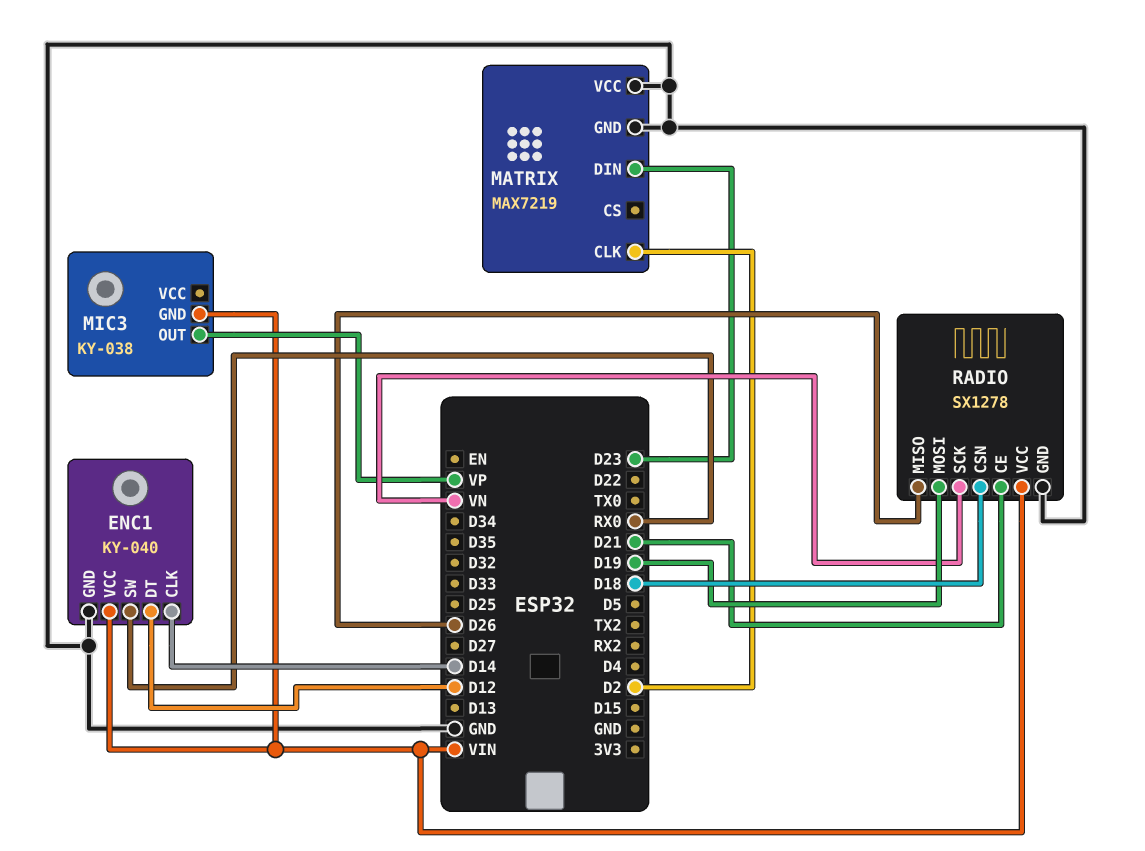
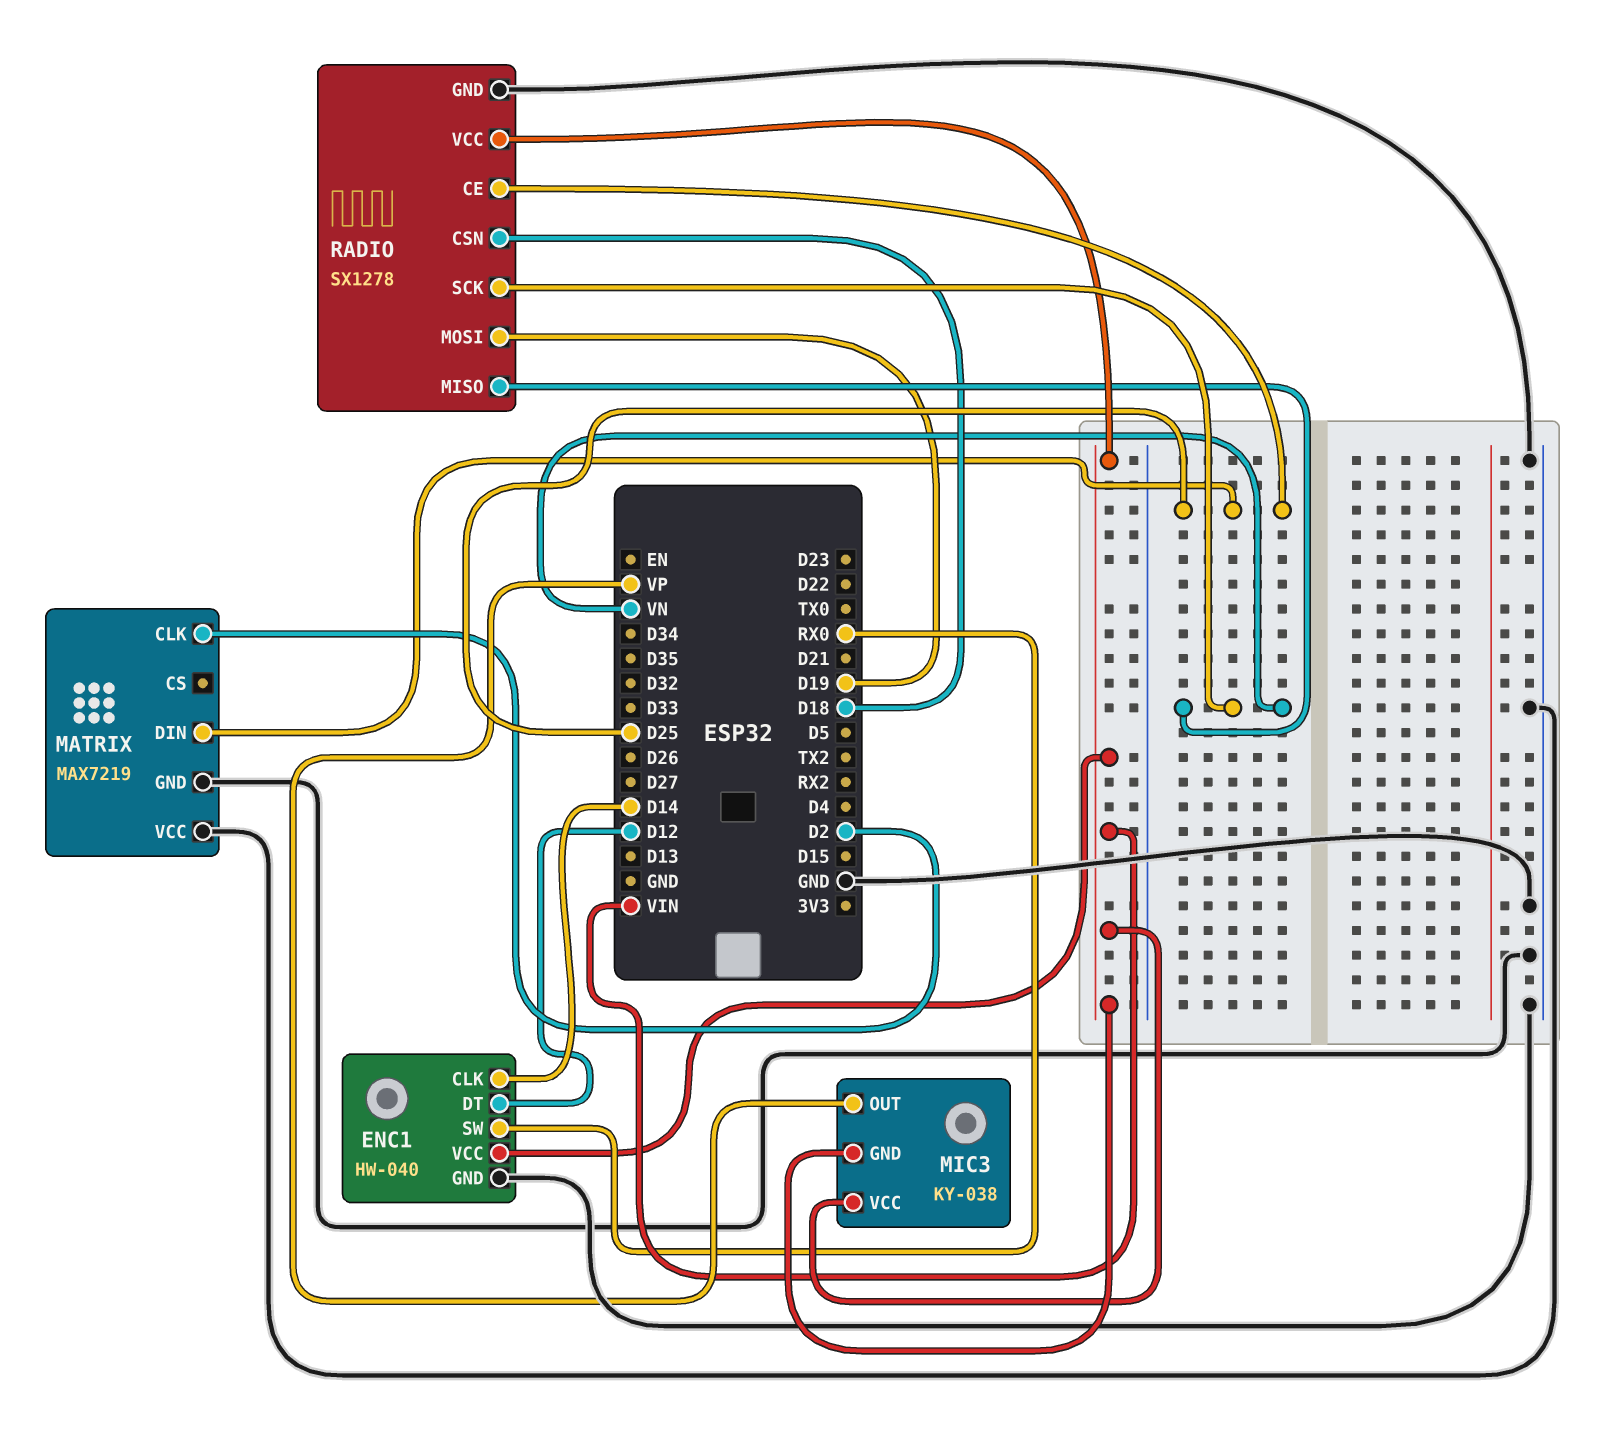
ENC1: KY-040 -> HW-040
MATRIX pin DIN: D23 -> D25
MIC3 pin VCC: none -> VIN
RADIO pin CE: D21 -> D25
RADIO pin MISO: D26 -> VN

